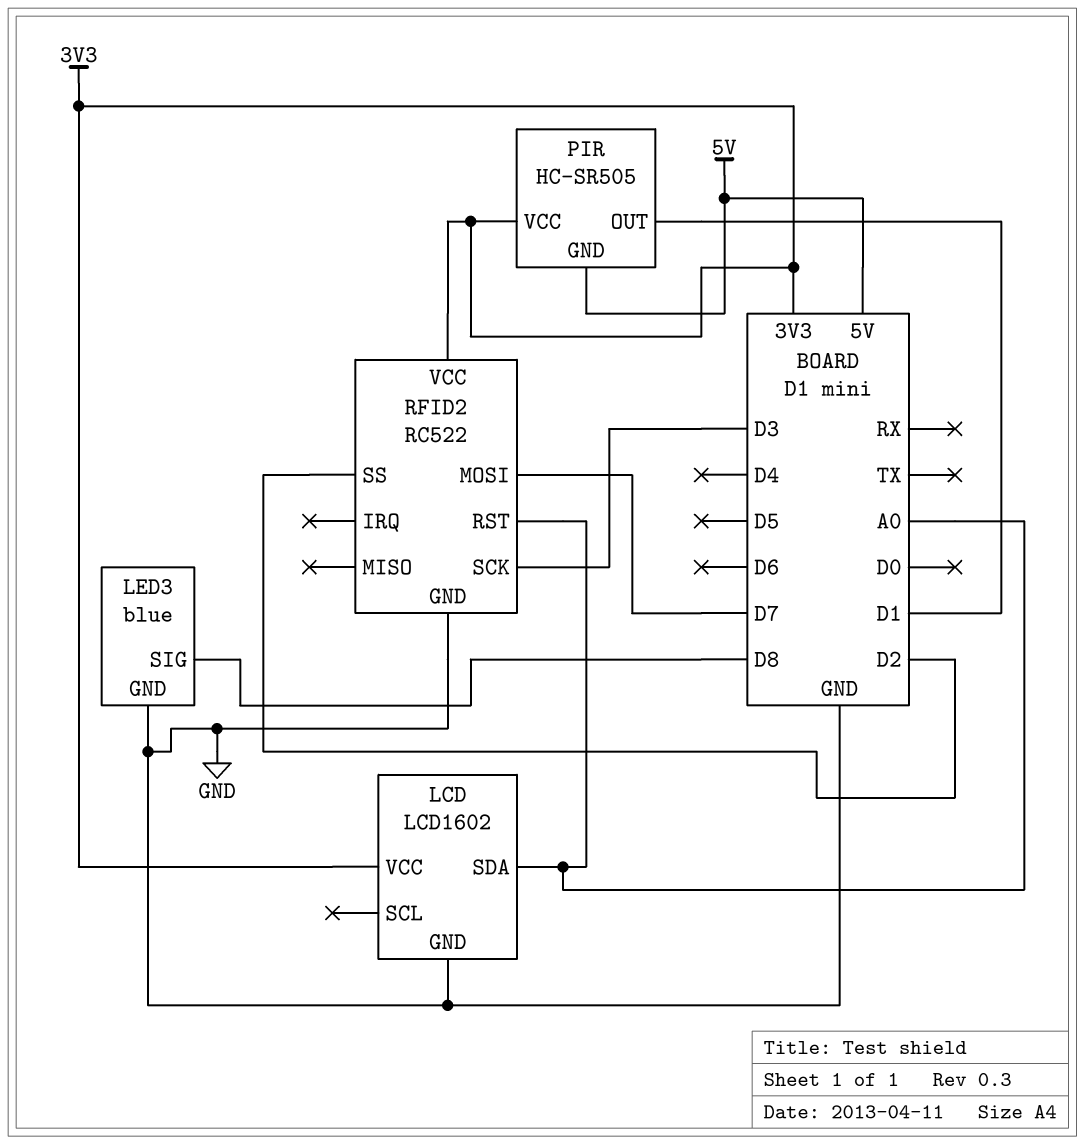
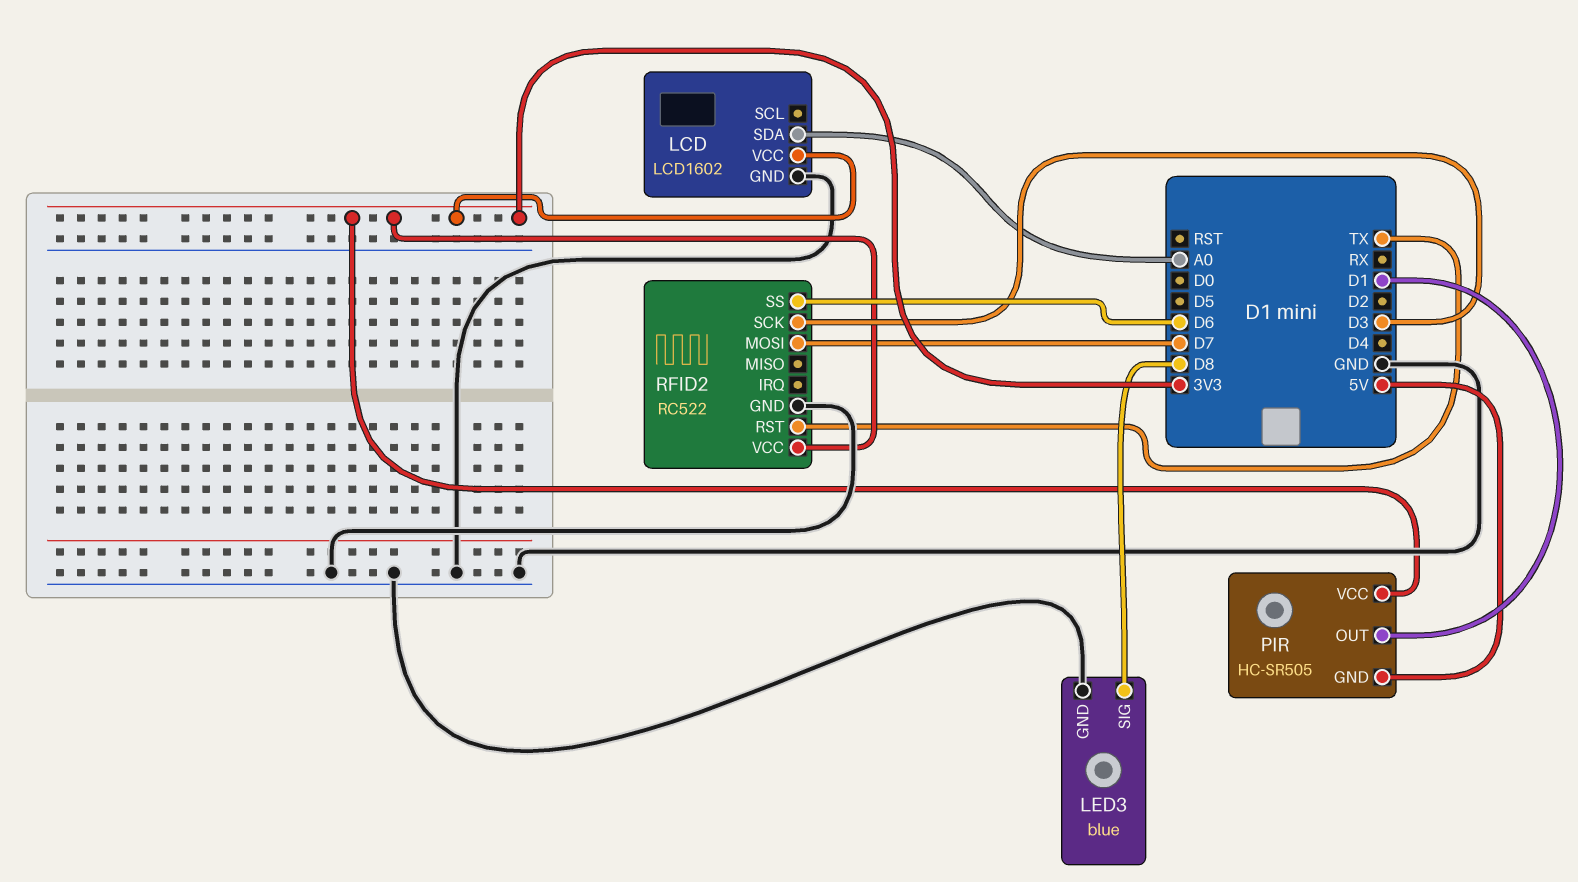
RFID2 pin RST: A0 -> TX
RFID2 pin SS: D2 -> D6

